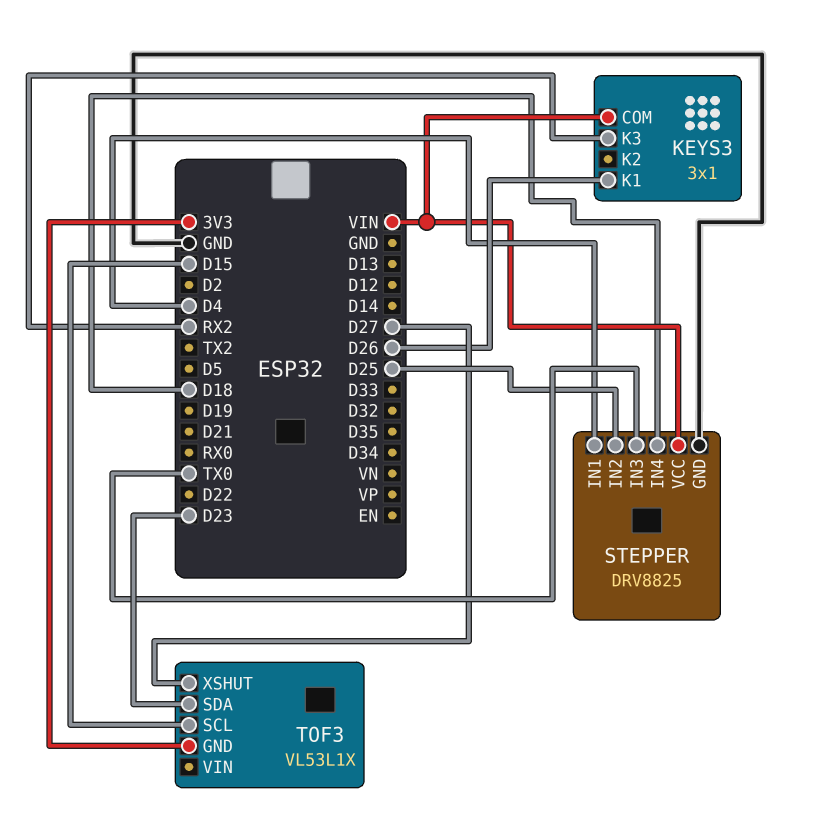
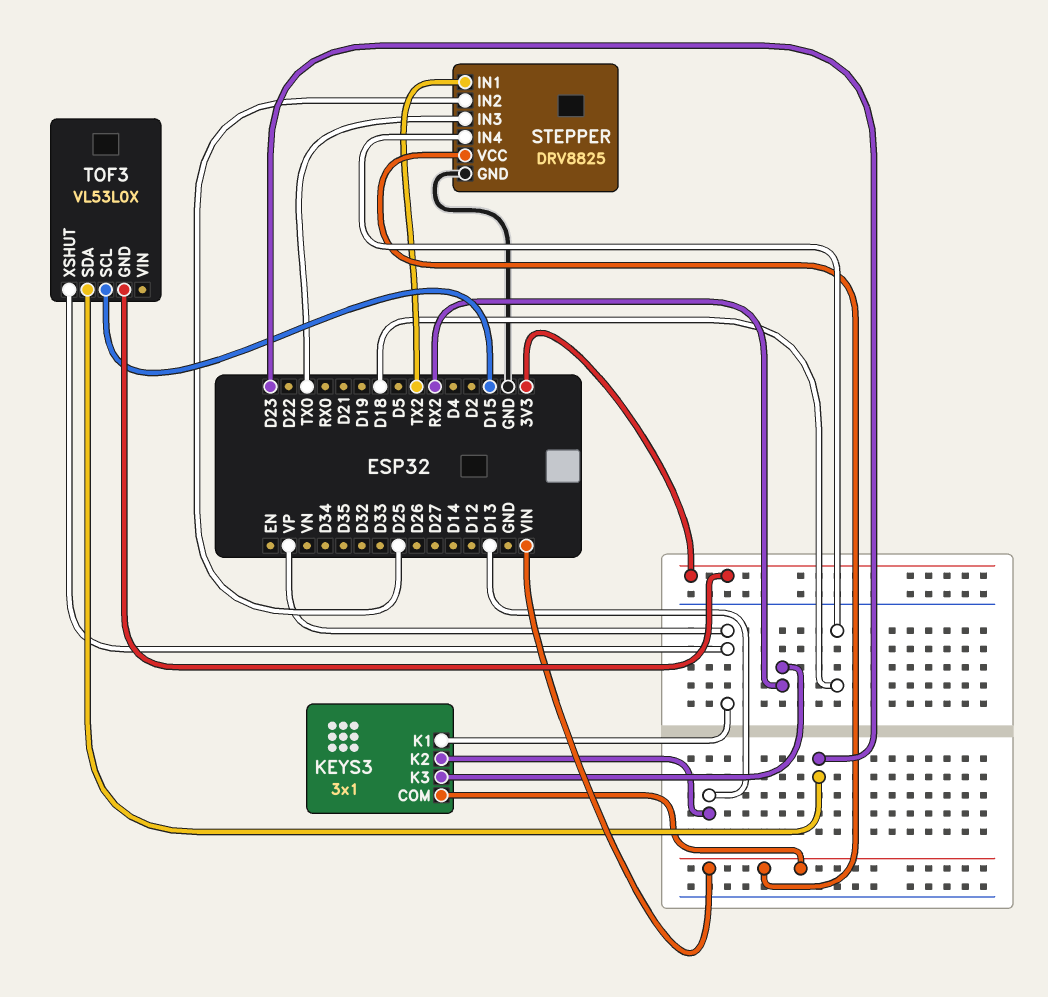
KEYS3 pin K1: D26 -> VP
KEYS3 pin K2: none -> D13
STEPPER pin IN1: D4 -> TX2
TOF3: VL53L1X -> VL53L0X
TOF3 pin XSHUT: D27 -> VP

